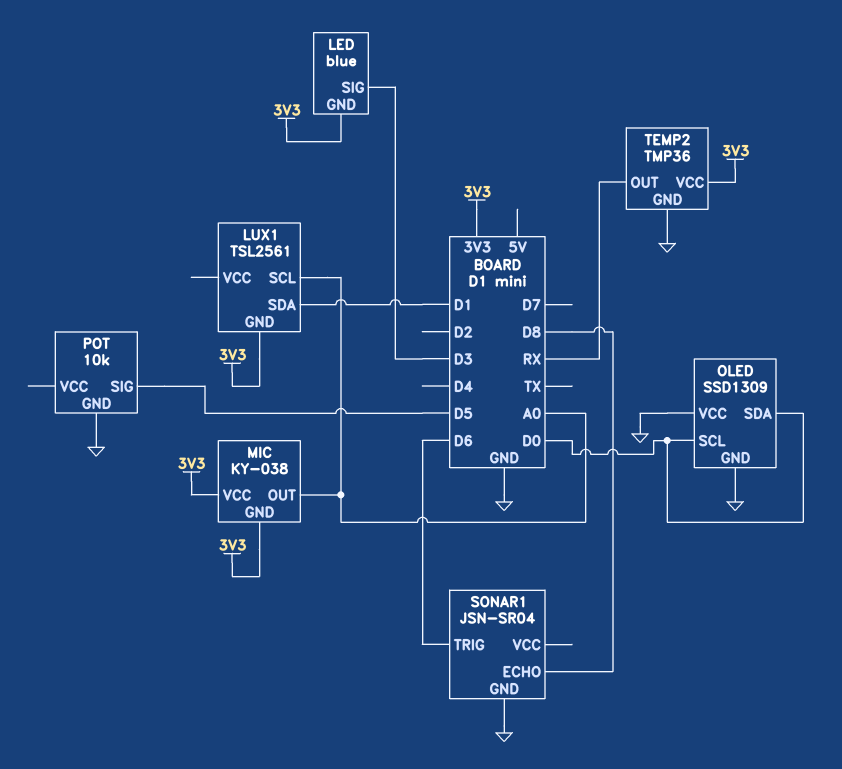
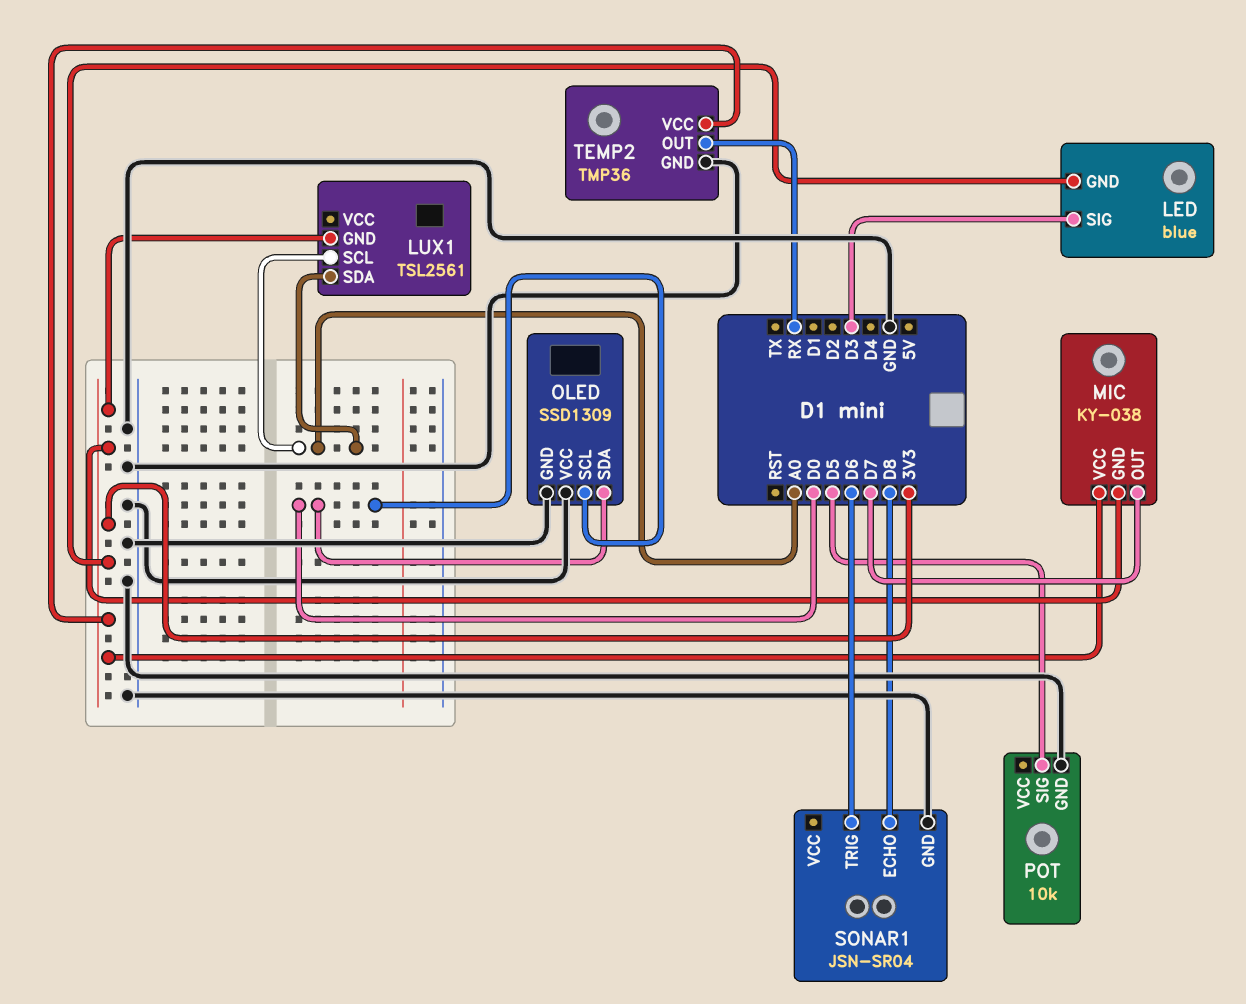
LUX1 pin SDA: D1 -> A0
MIC pin OUT: A0 -> D7

